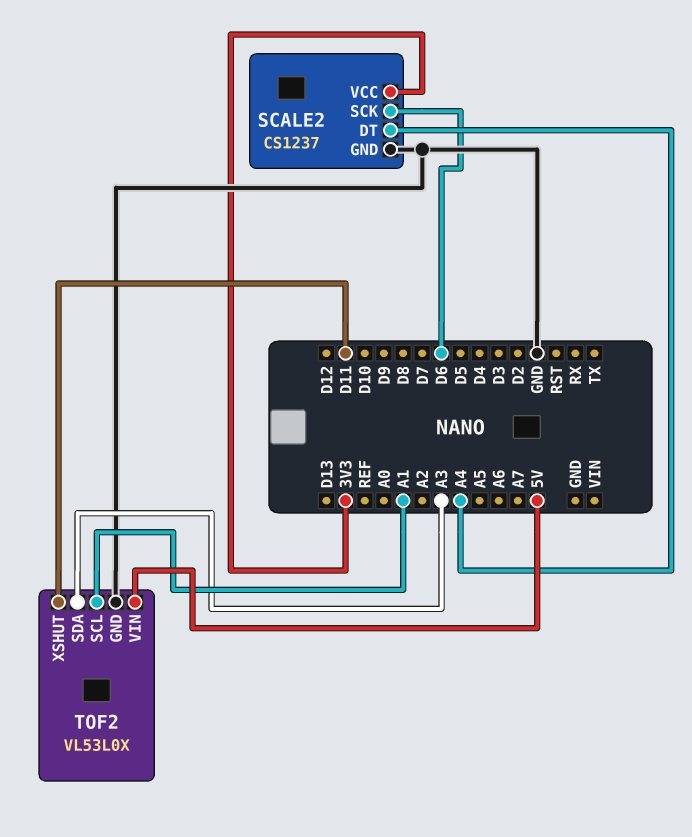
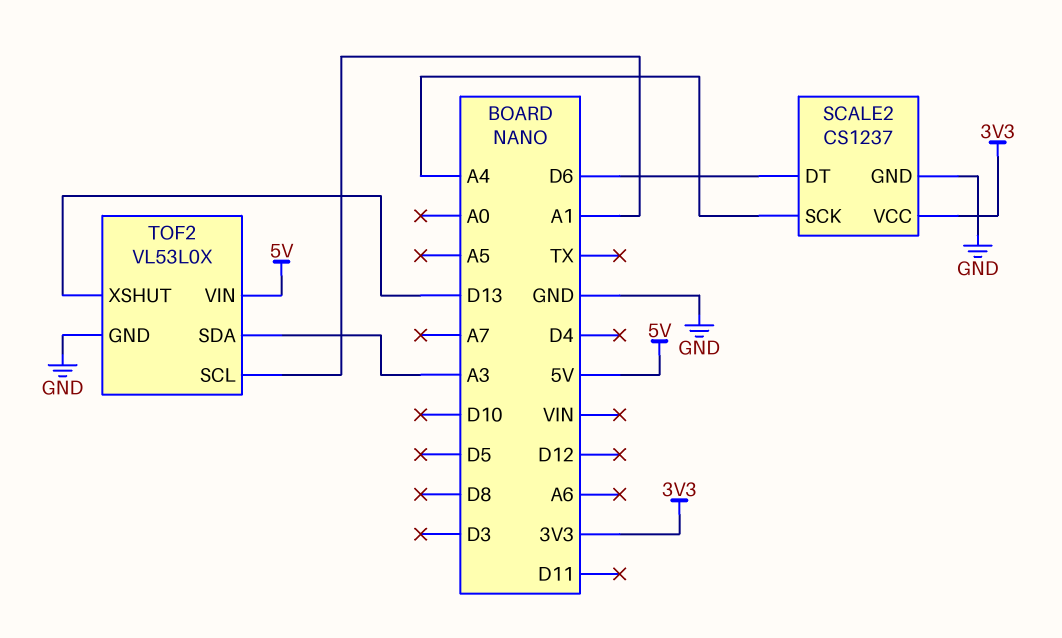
SCALE2 pin DT: A4 -> D6
SCALE2 pin SCK: D6 -> A4
TOF2 pin XSHUT: D11 -> D13

